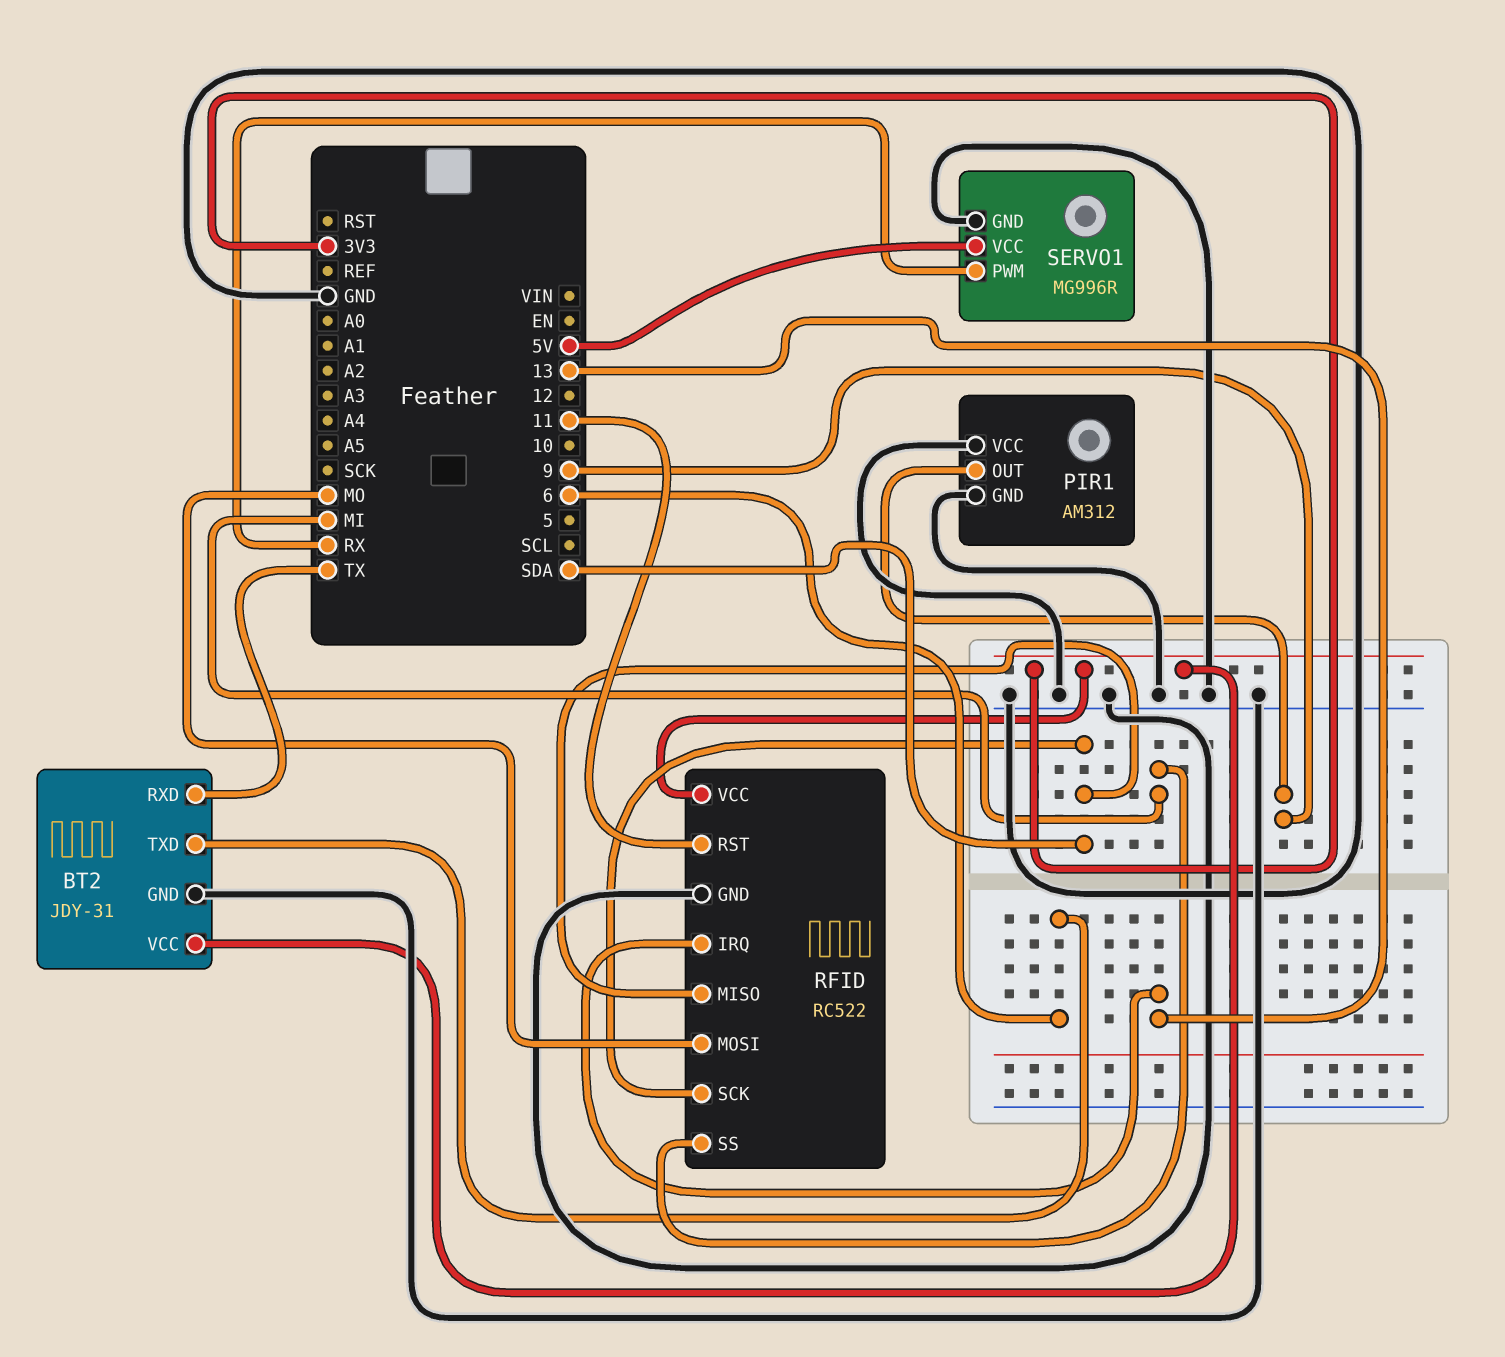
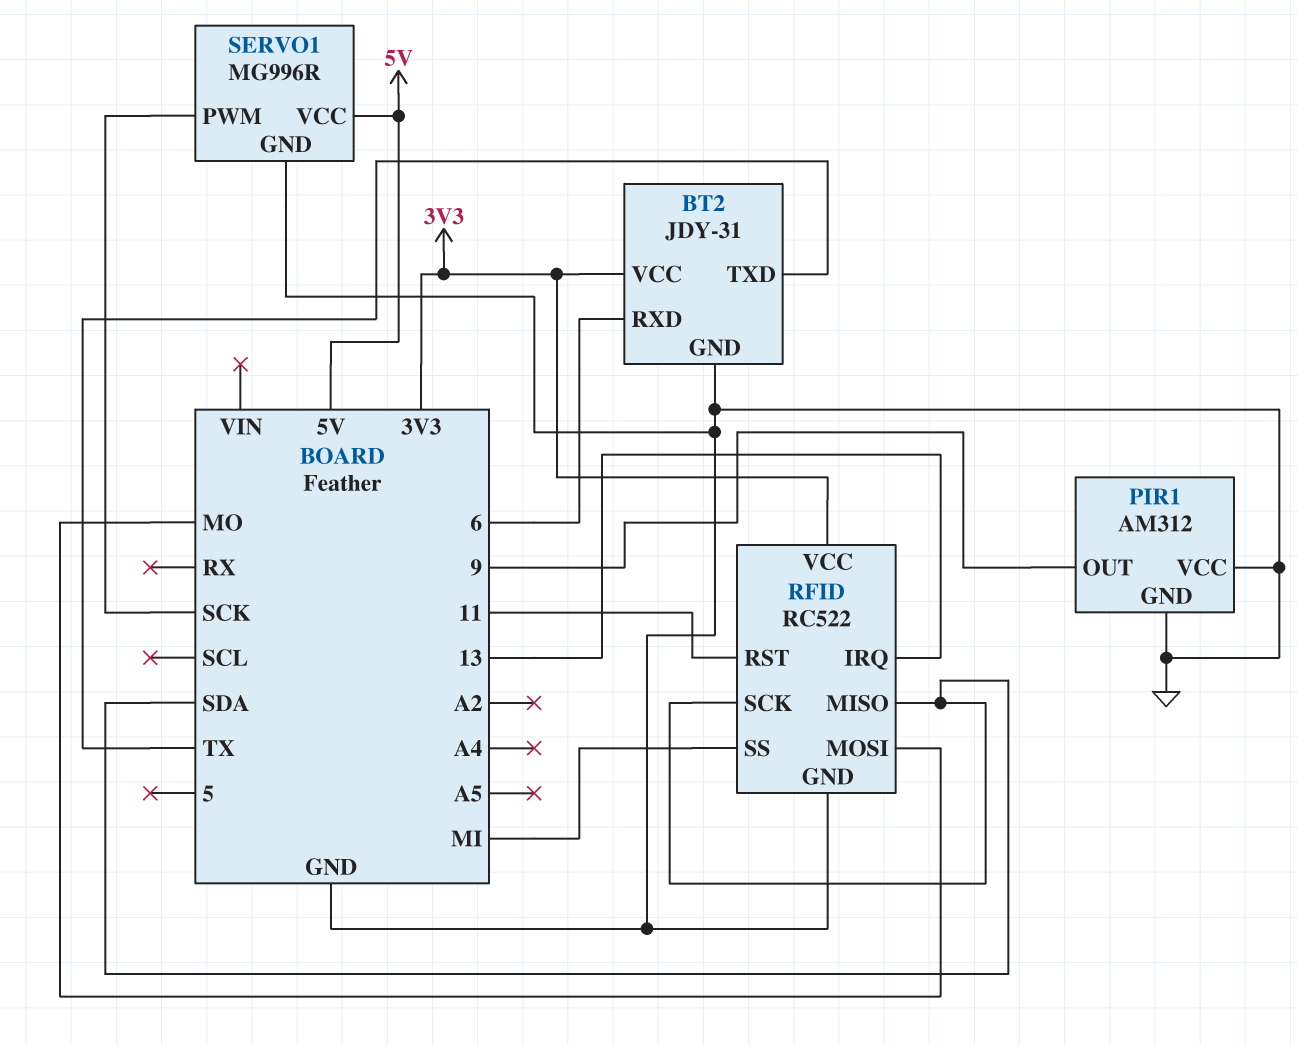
BT2 pin RXD: TX -> 6
BT2 pin TXD: 6 -> TX
SERVO1 pin PWM: RX -> SCK

